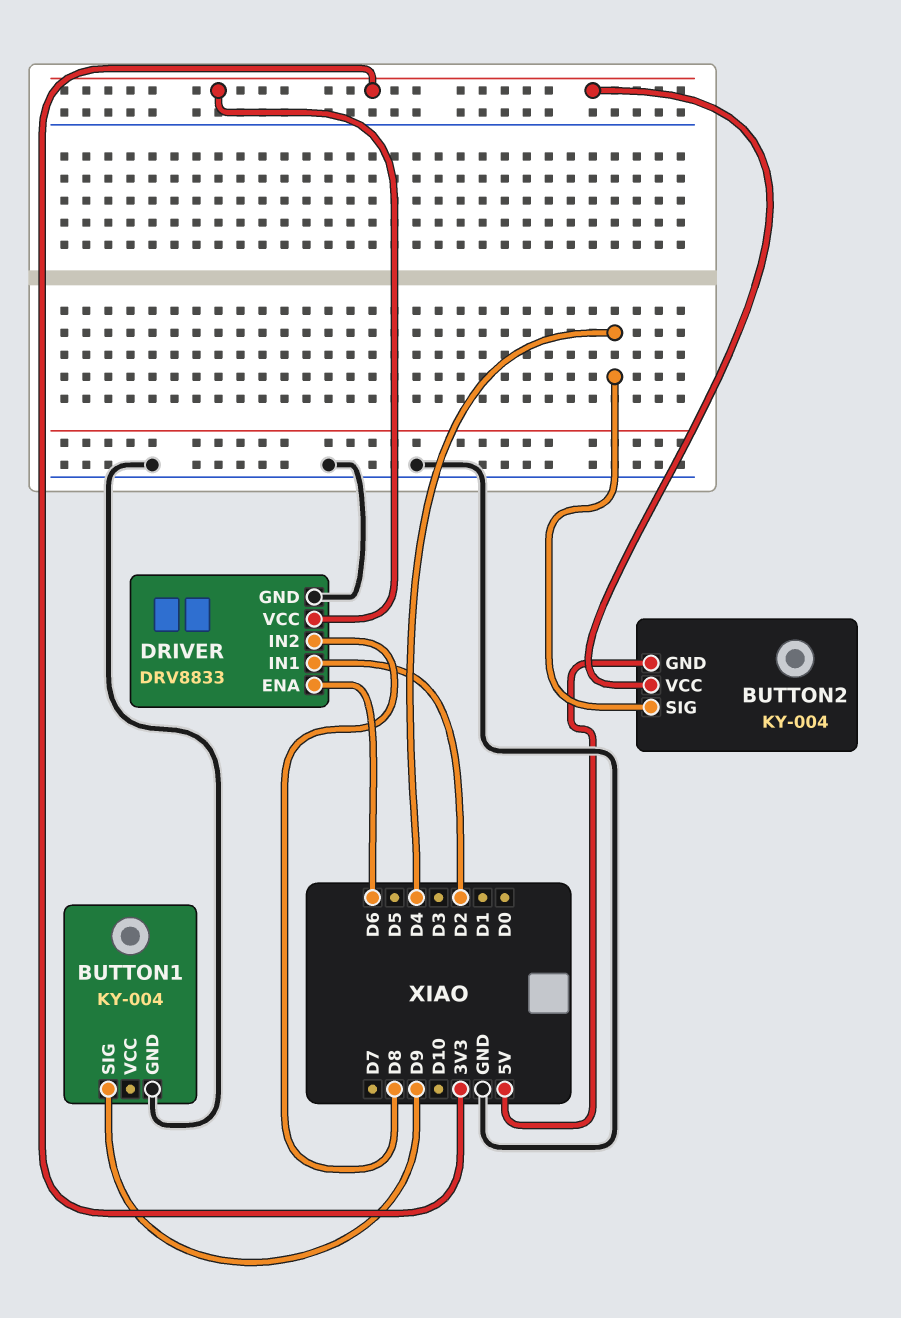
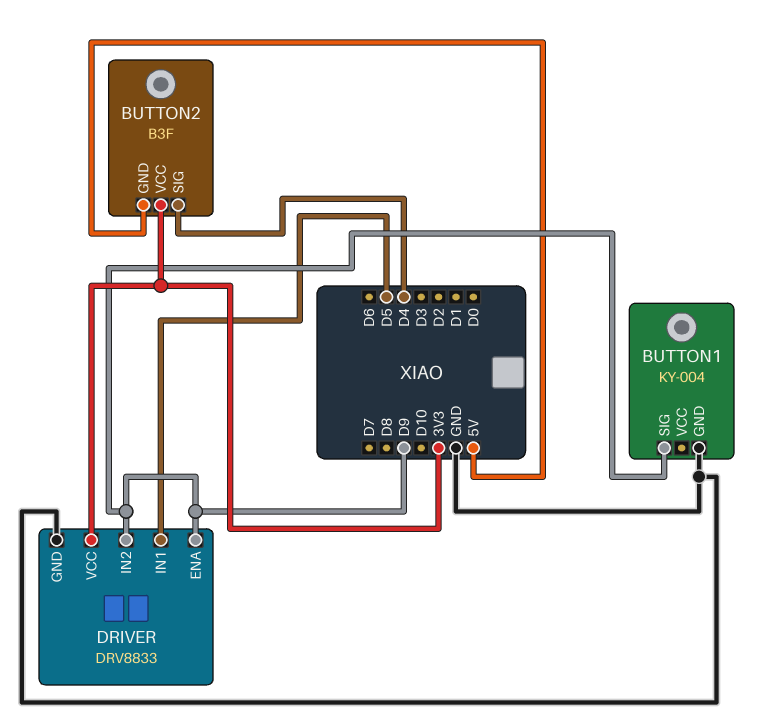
BUTTON2: KY-004 -> B3F
DRIVER pin ENA: D6 -> D9
DRIVER pin IN1: D2 -> D5
DRIVER pin IN2: D8 -> D9

